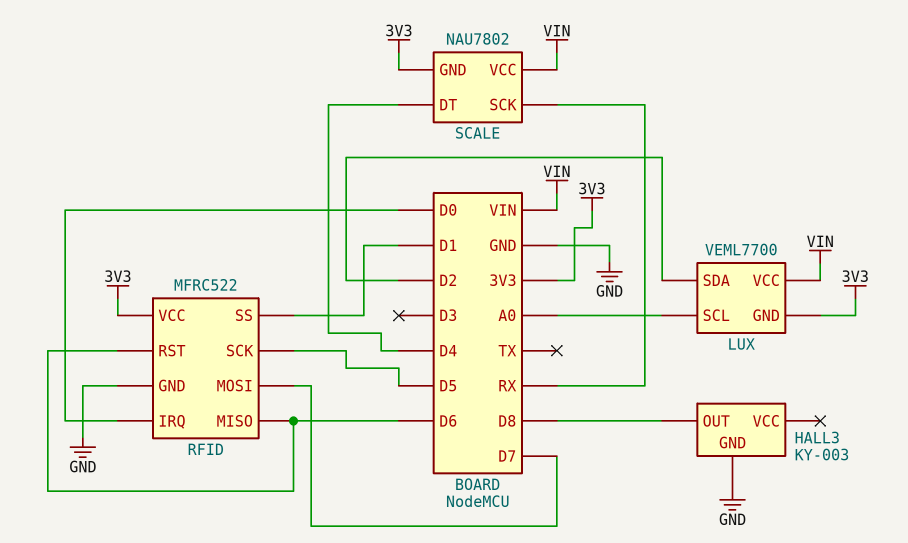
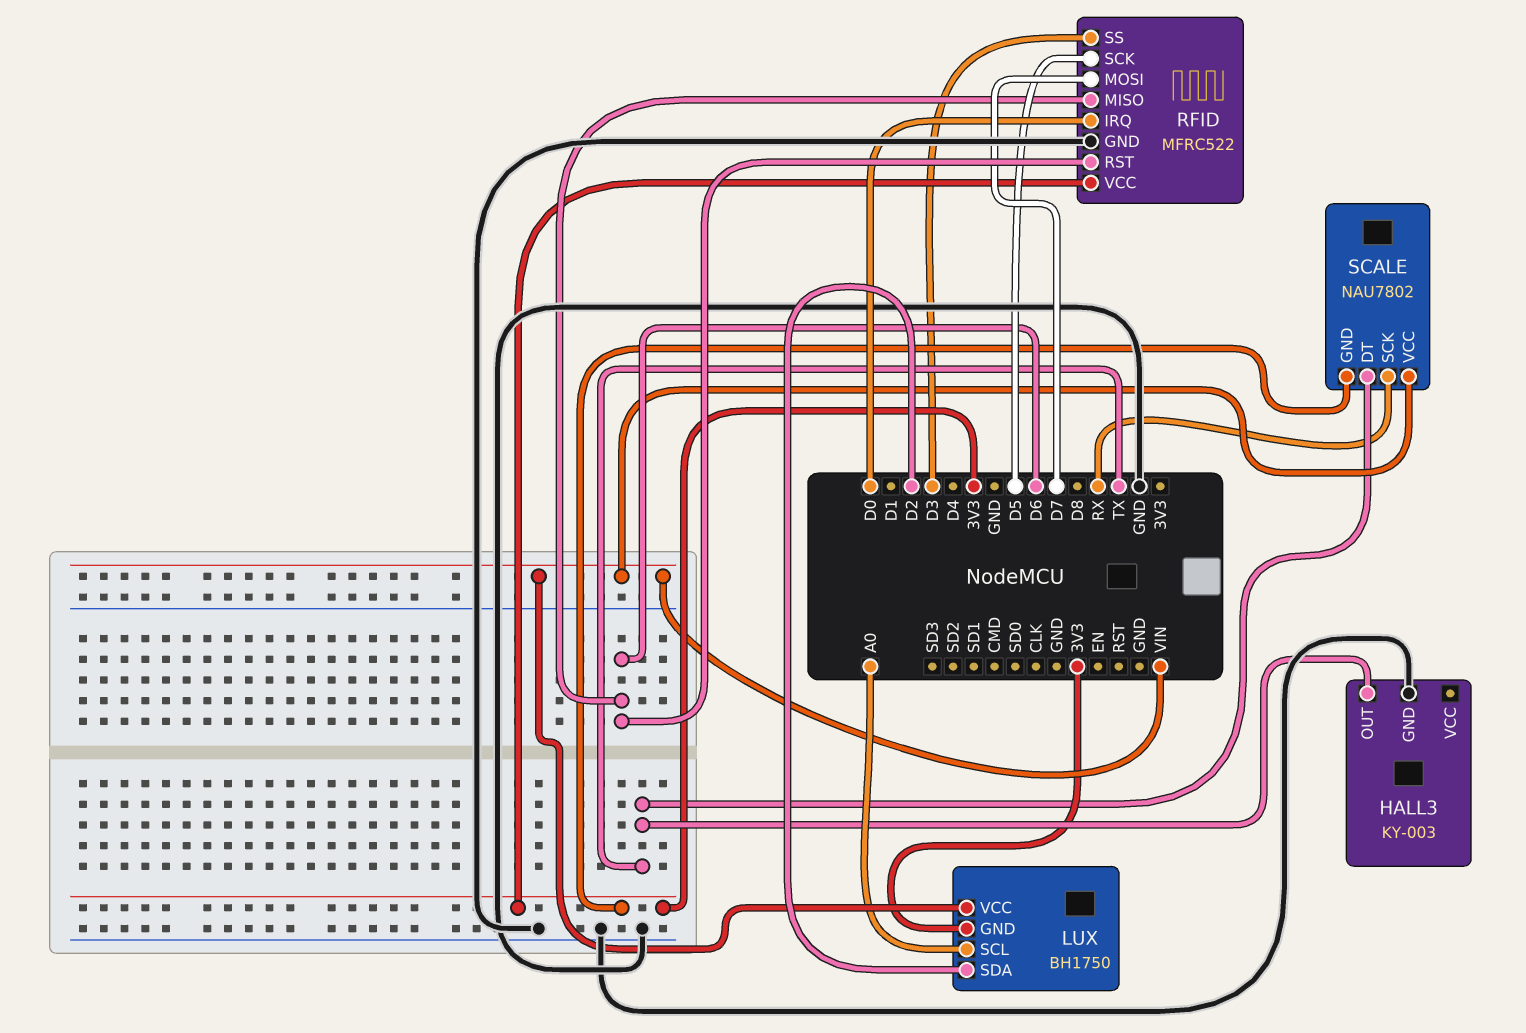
HALL3 pin OUT: D8 -> TX
LUX: VEML7700 -> BH1750
RFID pin SS: D1 -> D3
SCALE pin DT: D4 -> TX

